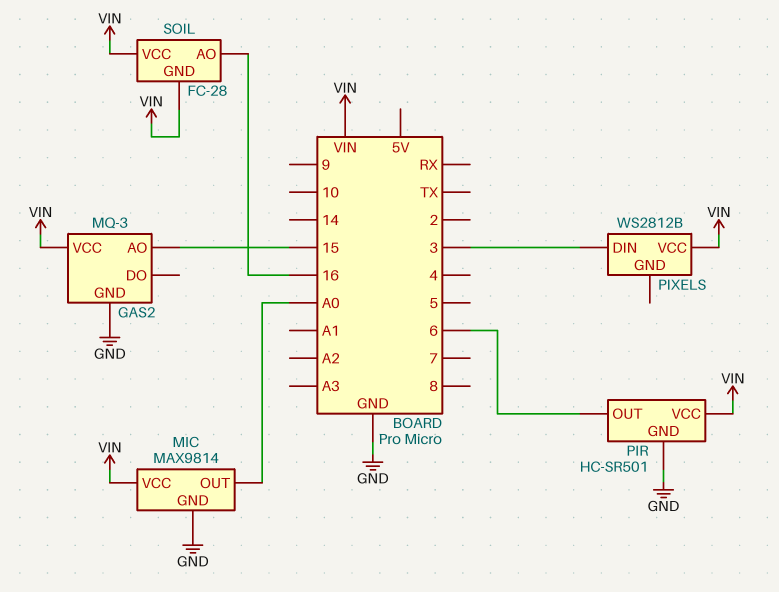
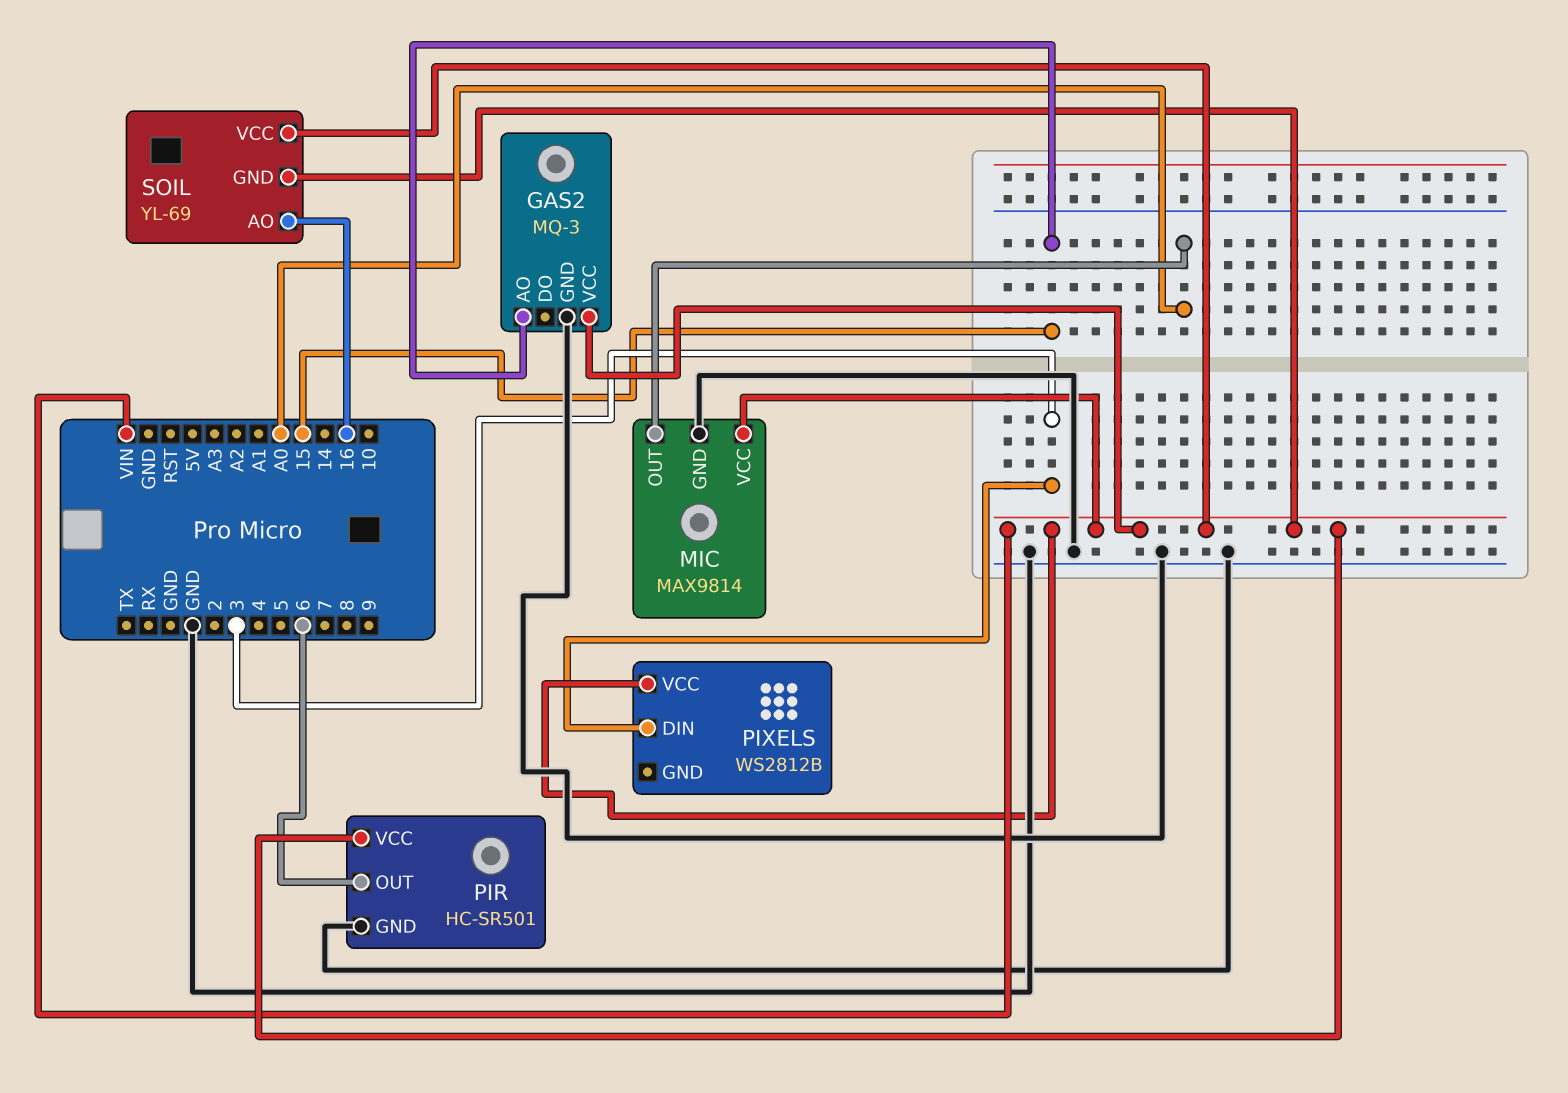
SOIL: FC-28 -> YL-69

